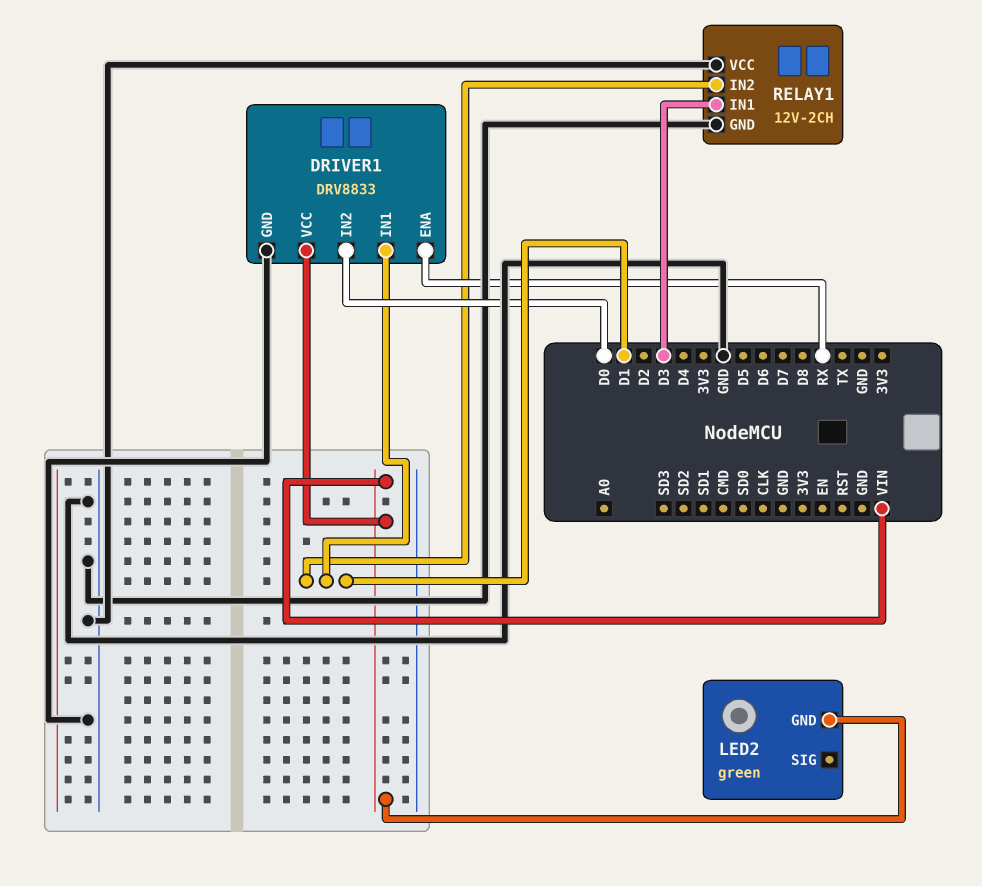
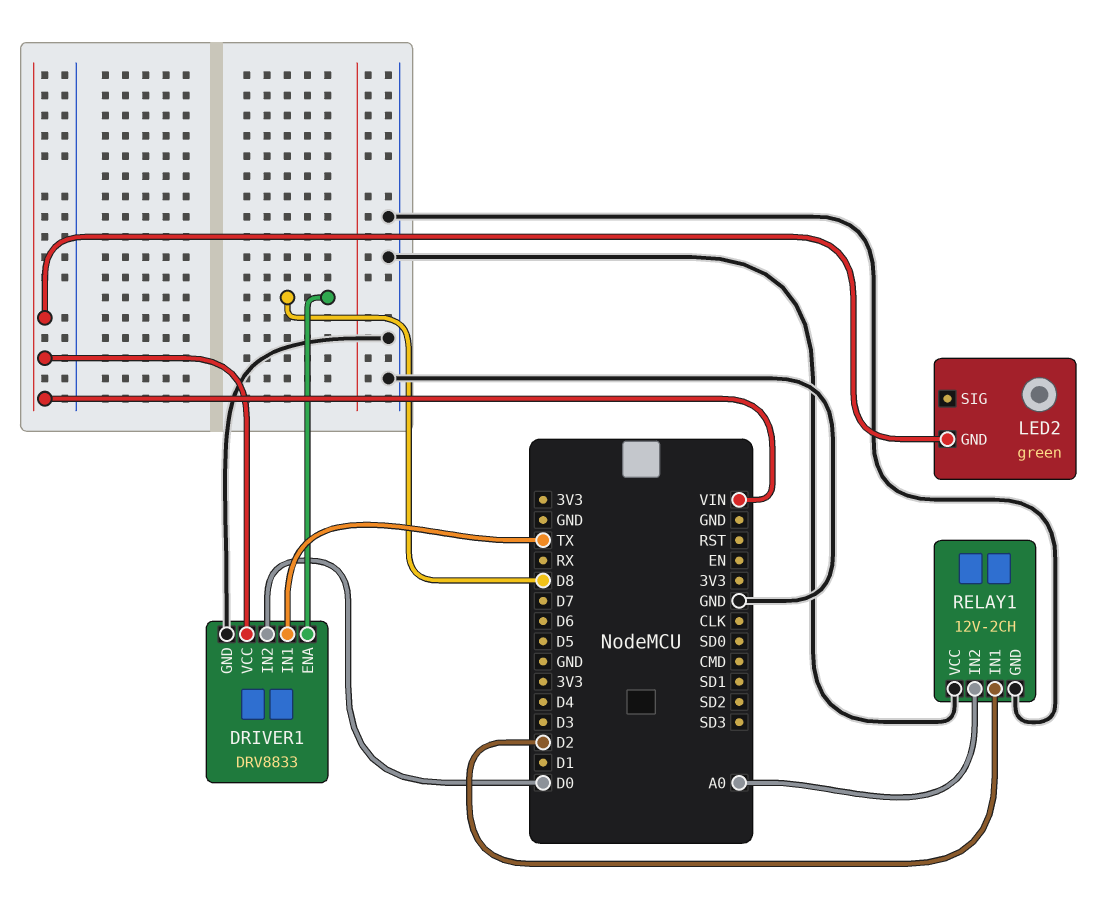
DRIVER1 pin ENA: RX -> D8
DRIVER1 pin IN1: D1 -> TX
RELAY1 pin IN1: D3 -> D2
RELAY1 pin IN2: D1 -> A0

